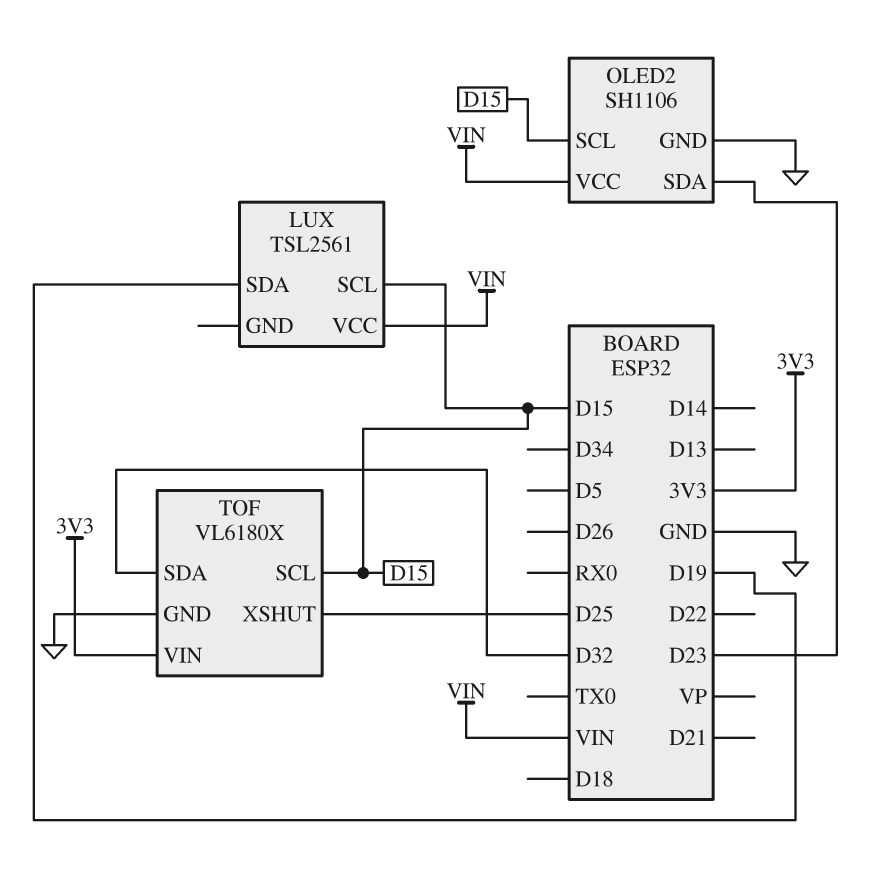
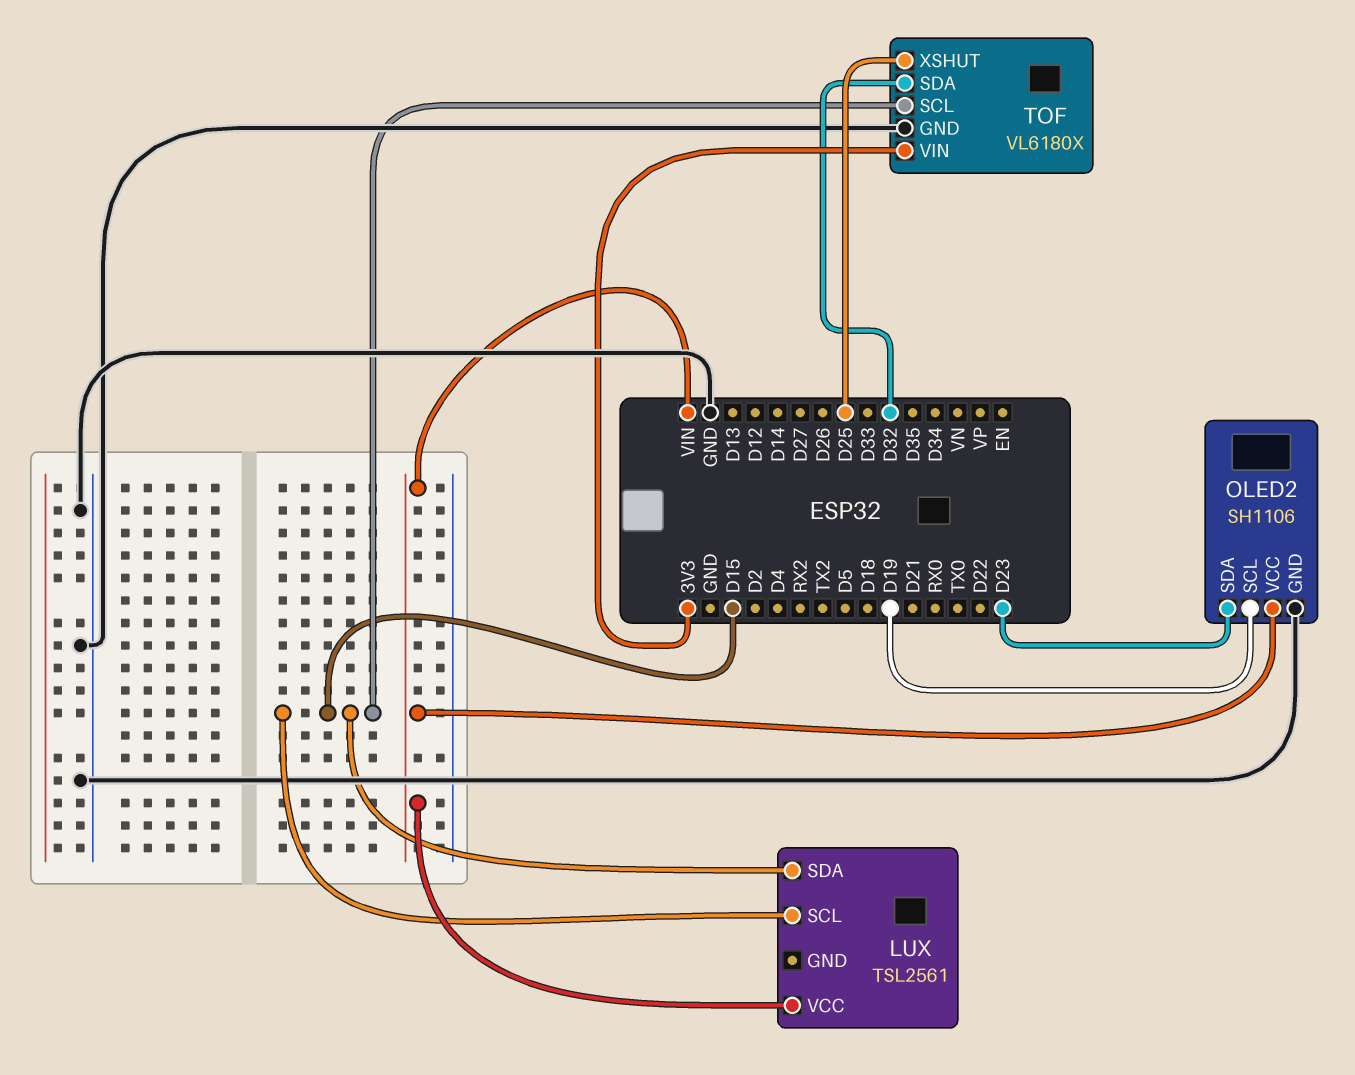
LUX pin SDA: D19 -> D15
OLED2 pin SCL: D15 -> D19

